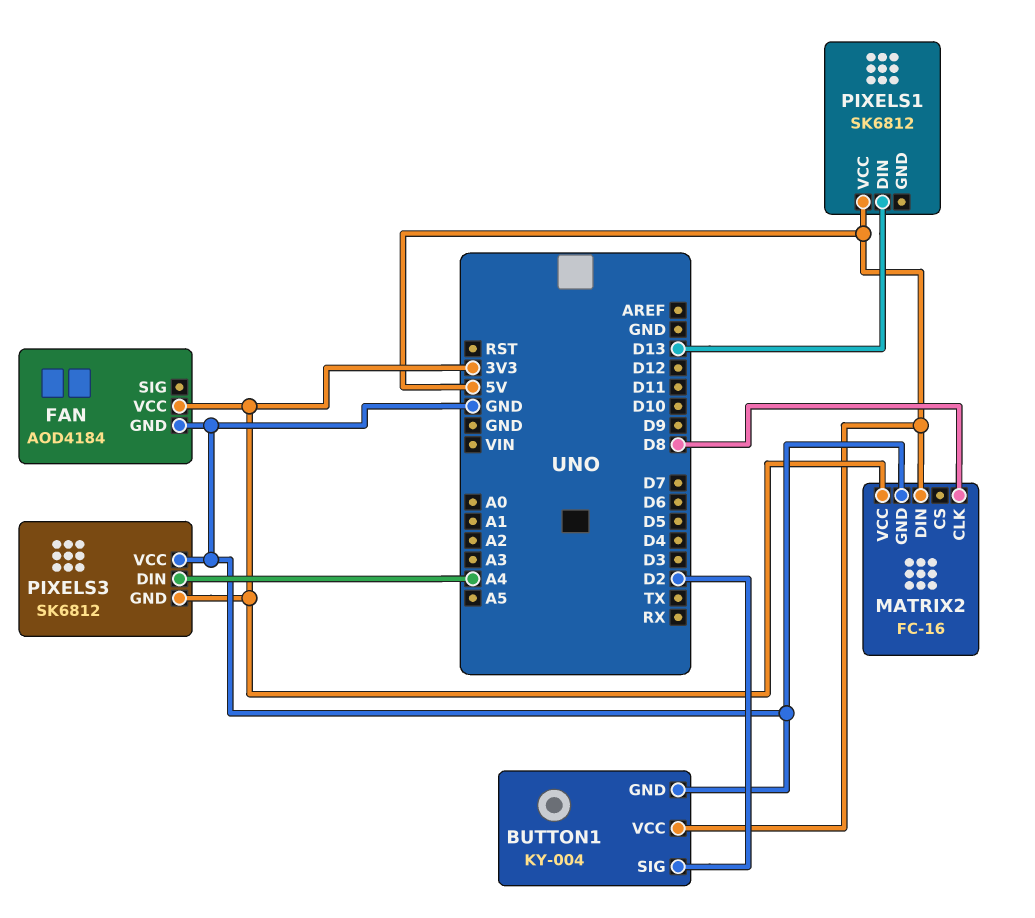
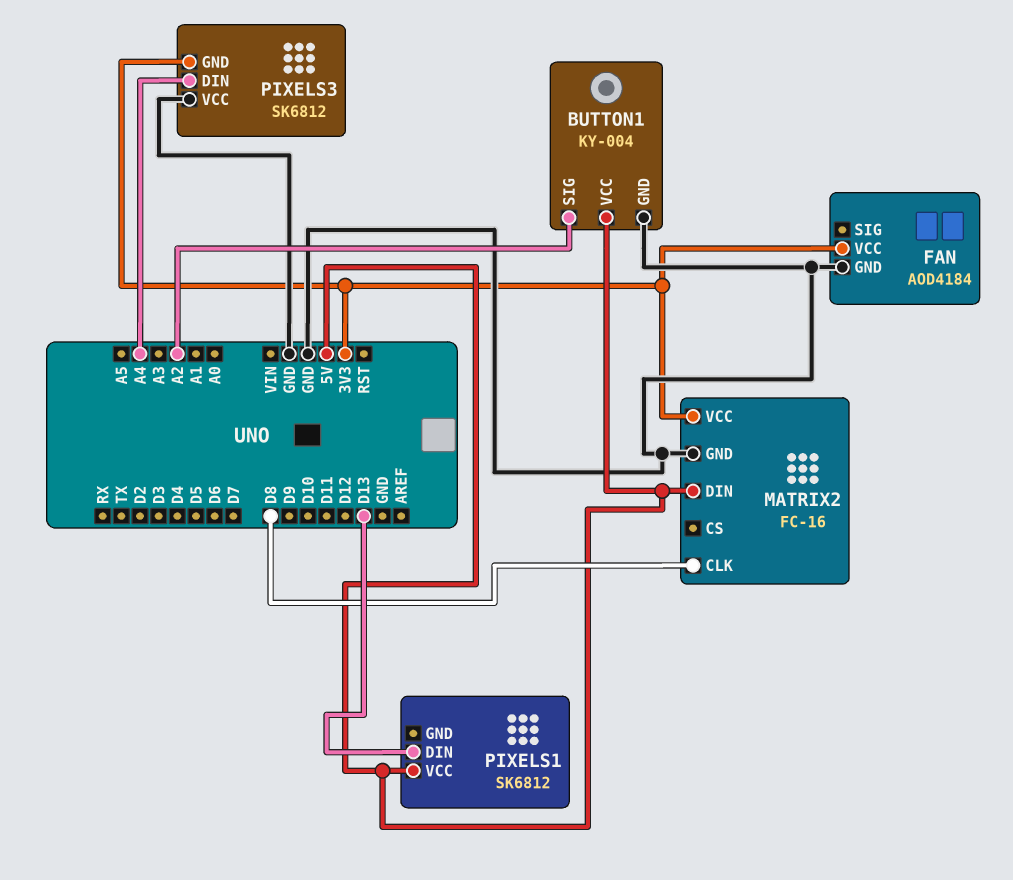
BUTTON1 pin SIG: D2 -> A2

